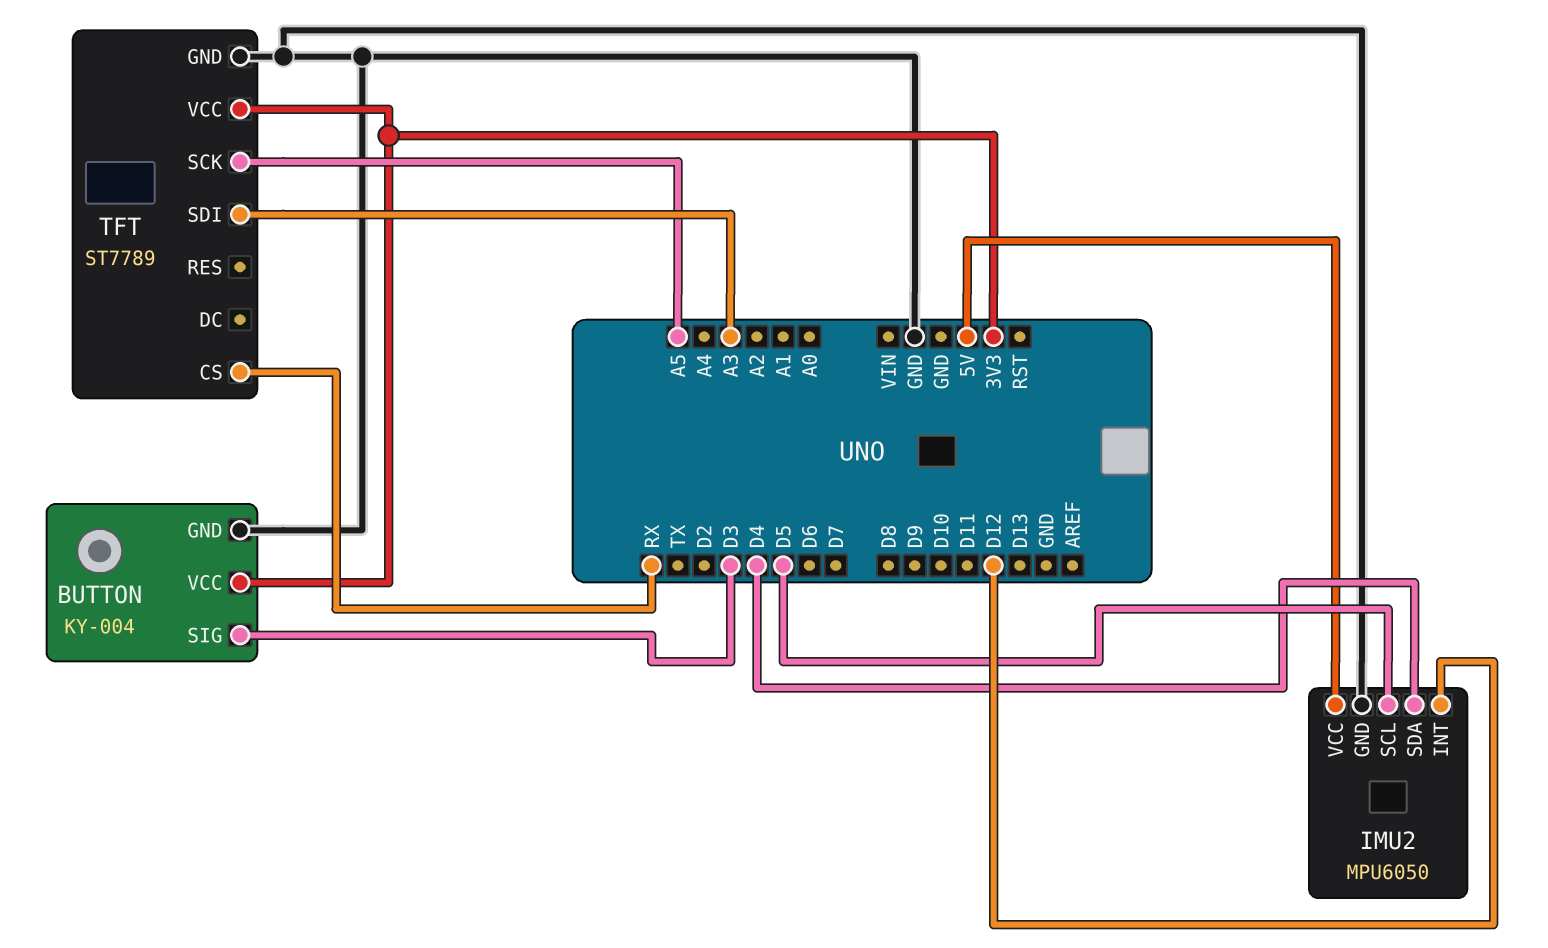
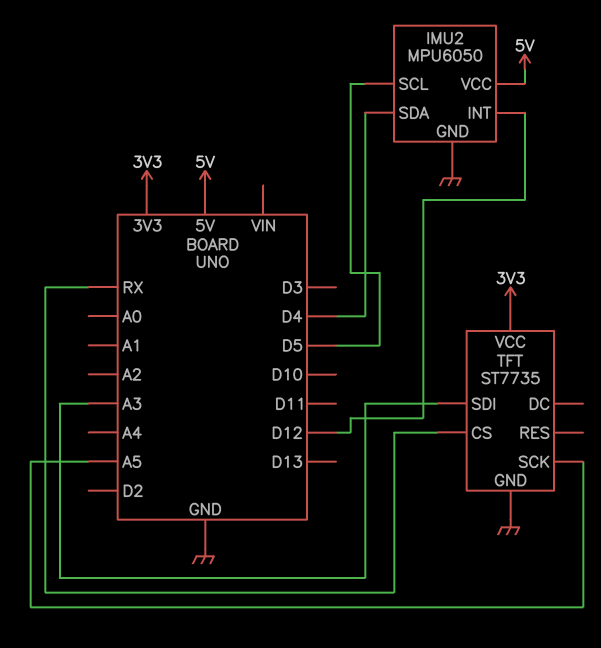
BUTTON: KY-004 -> none
BUTTON pin GND: GND -> none
BUTTON pin SIG: D3 -> none
BUTTON pin VCC: 3V3 -> none
TFT: ST7789 -> ST7735

